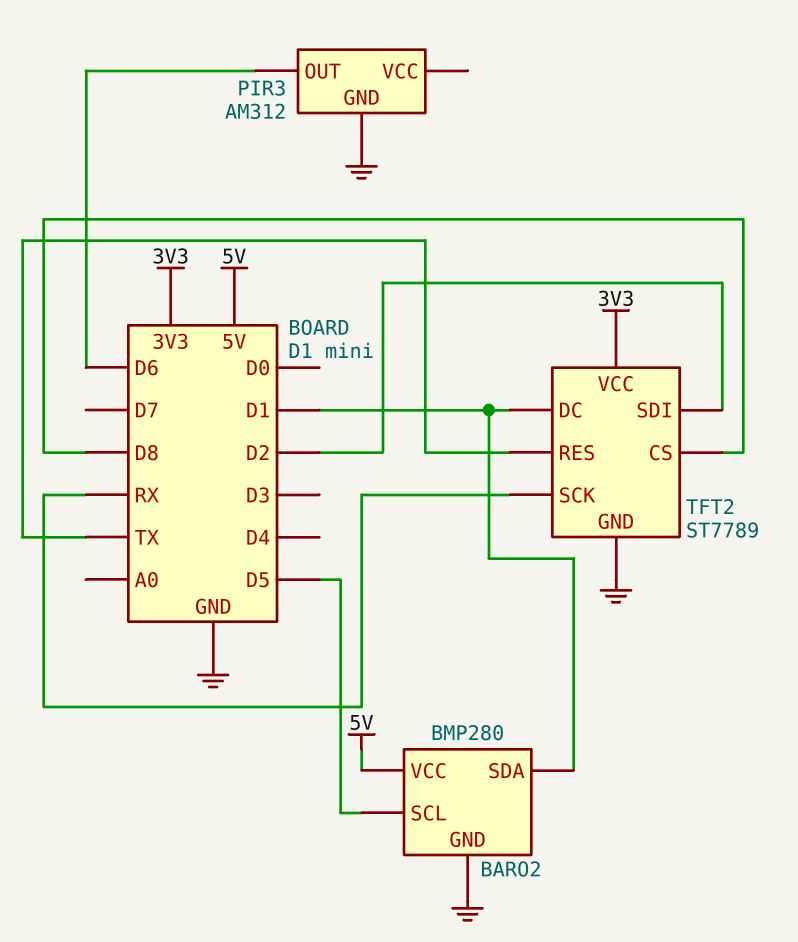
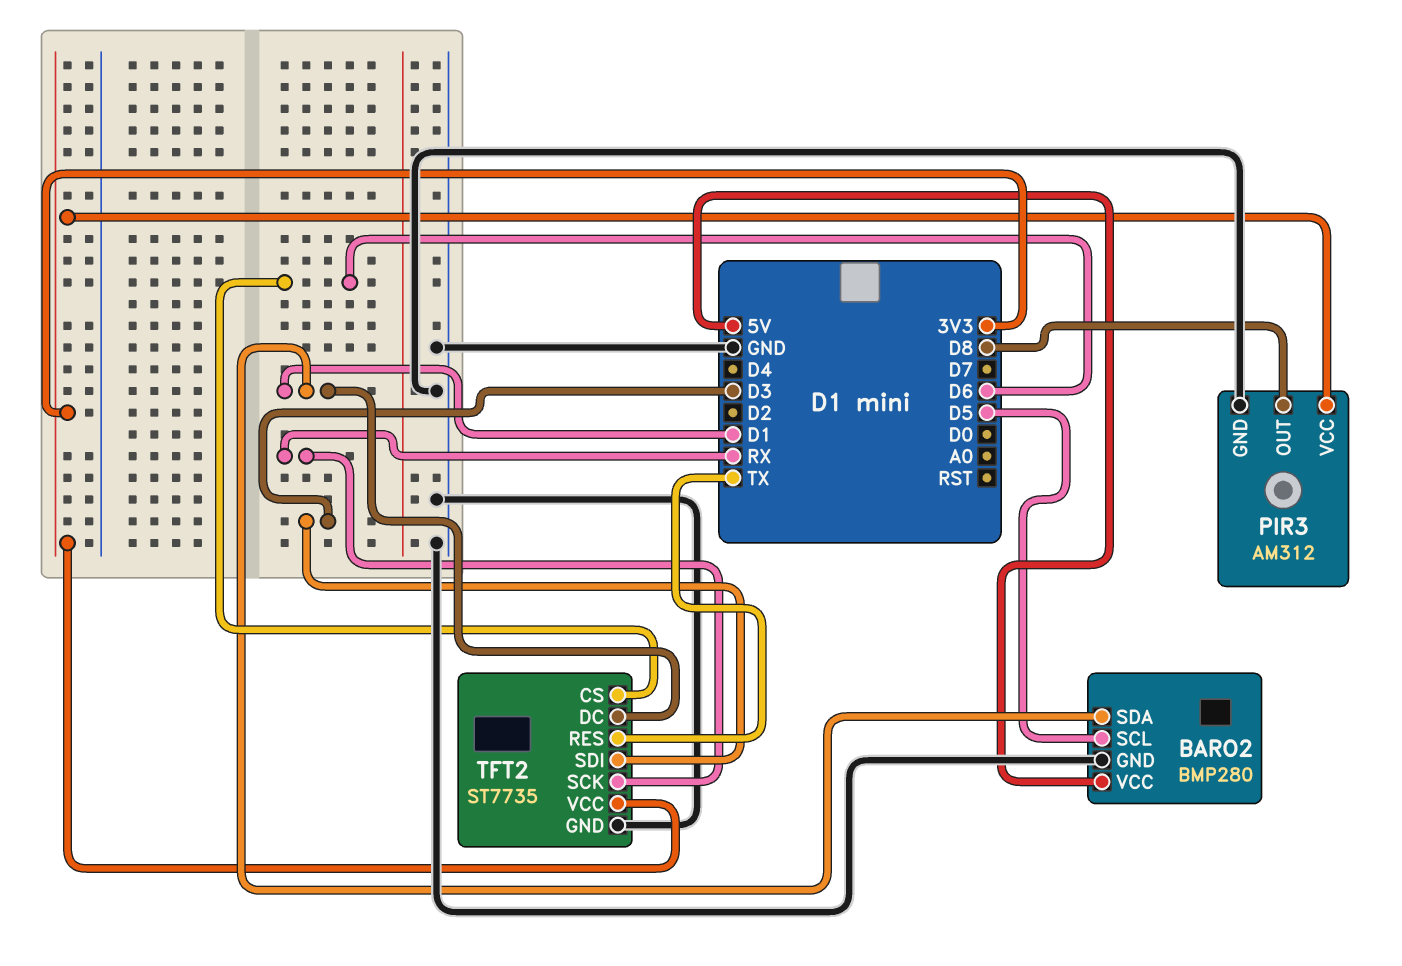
PIR3 pin OUT: D6 -> D8
PIR3 pin VCC: none -> 3V3
TFT2: ST7789 -> ST7735
TFT2 pin CS: D8 -> D6
TFT2 pin SDI: D2 -> D3

